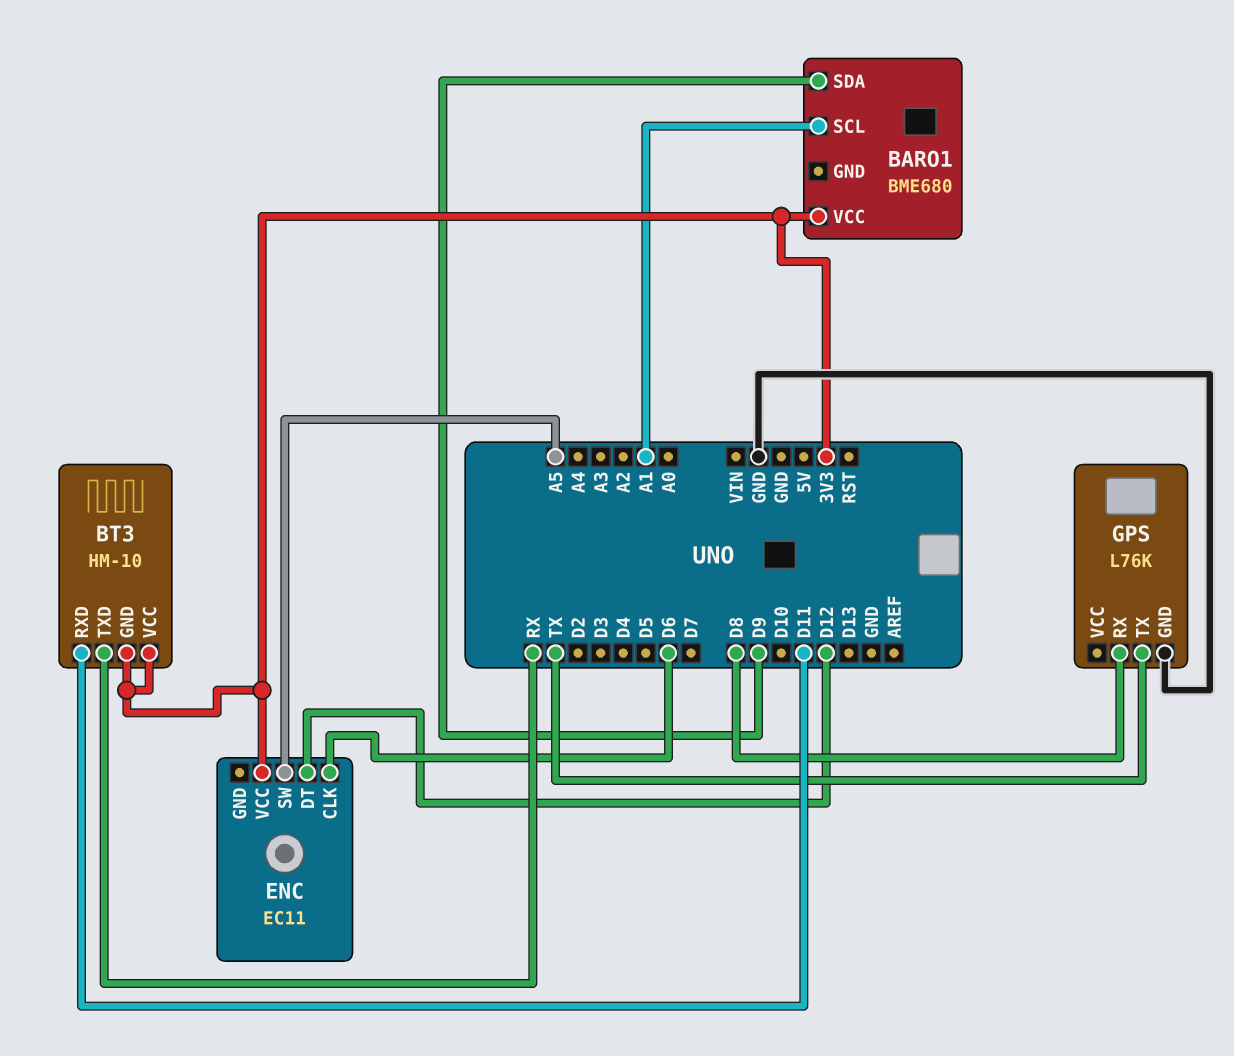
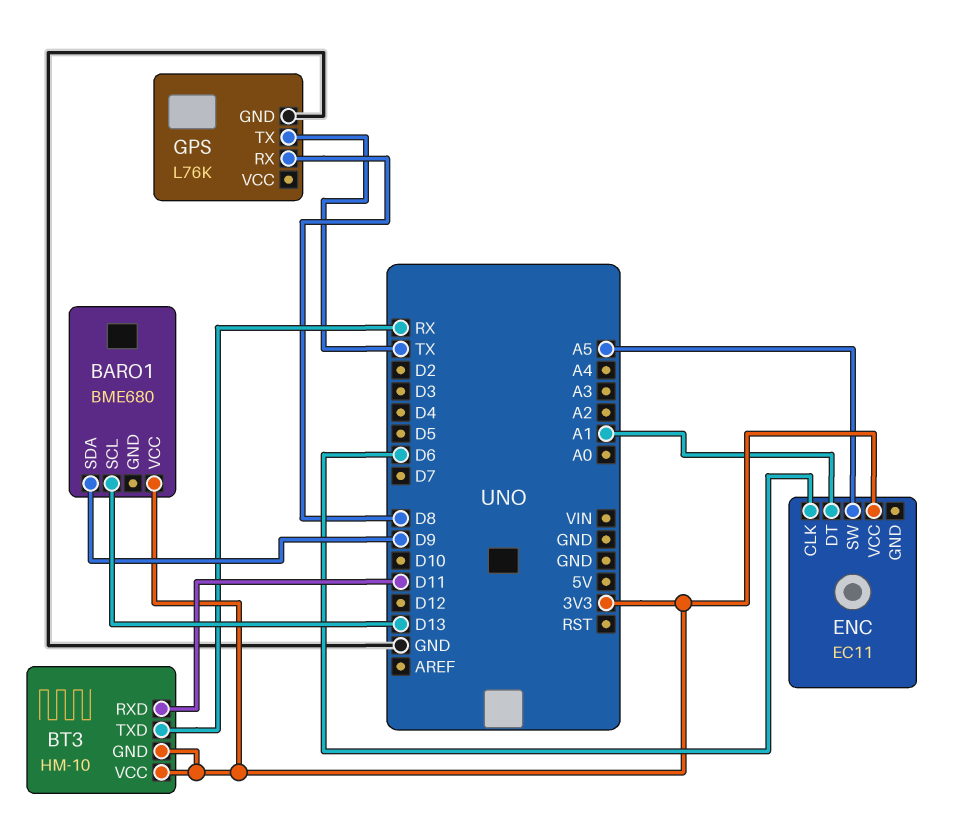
BARO1 pin SCL: A1 -> D13
ENC pin DT: D12 -> A1

